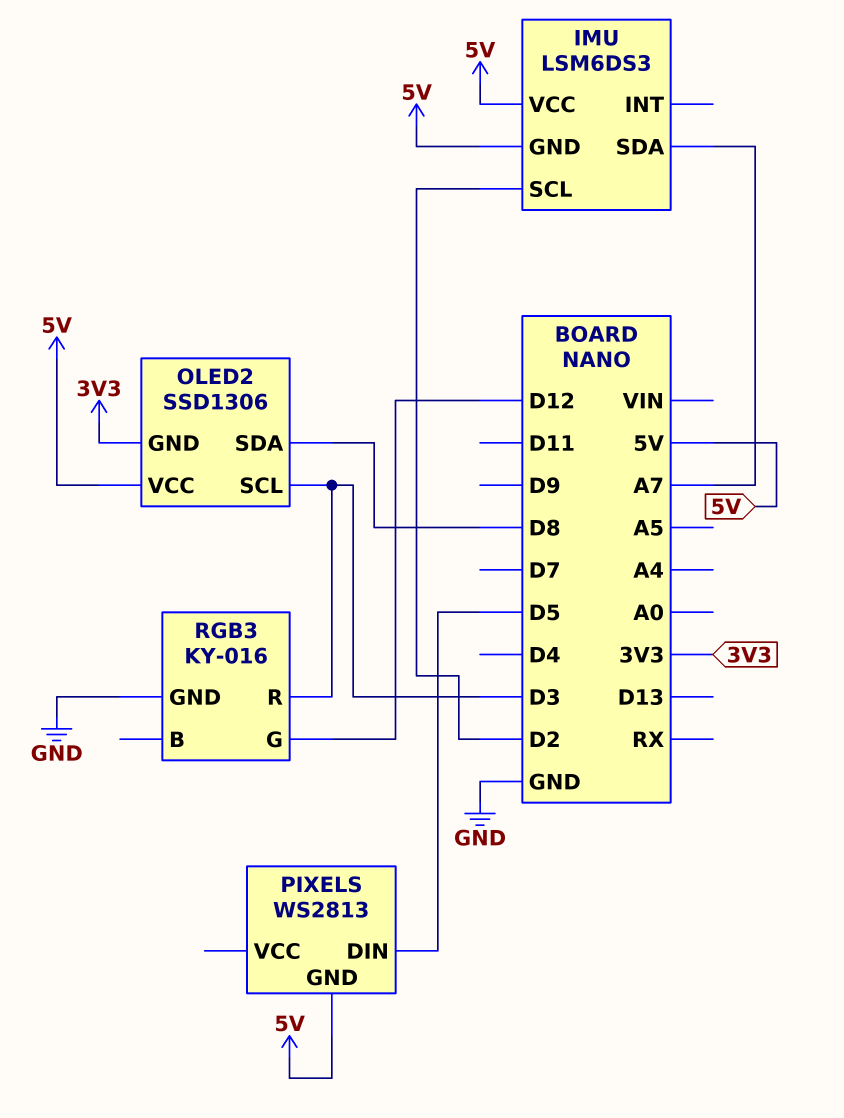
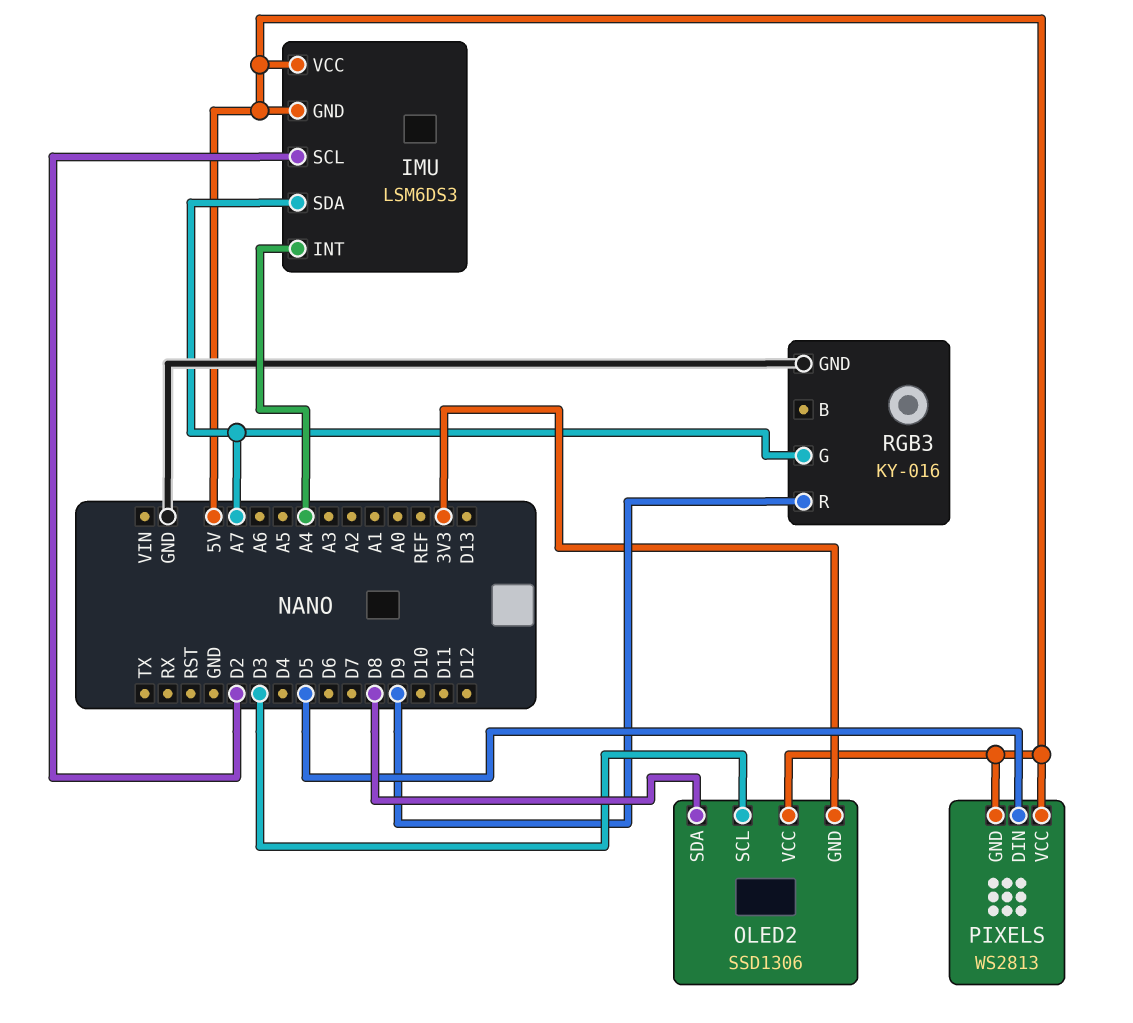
IMU pin INT: none -> A4
PIXELS pin VCC: none -> 5V
RGB3 pin G: D12 -> A7
RGB3 pin R: D3 -> D9

